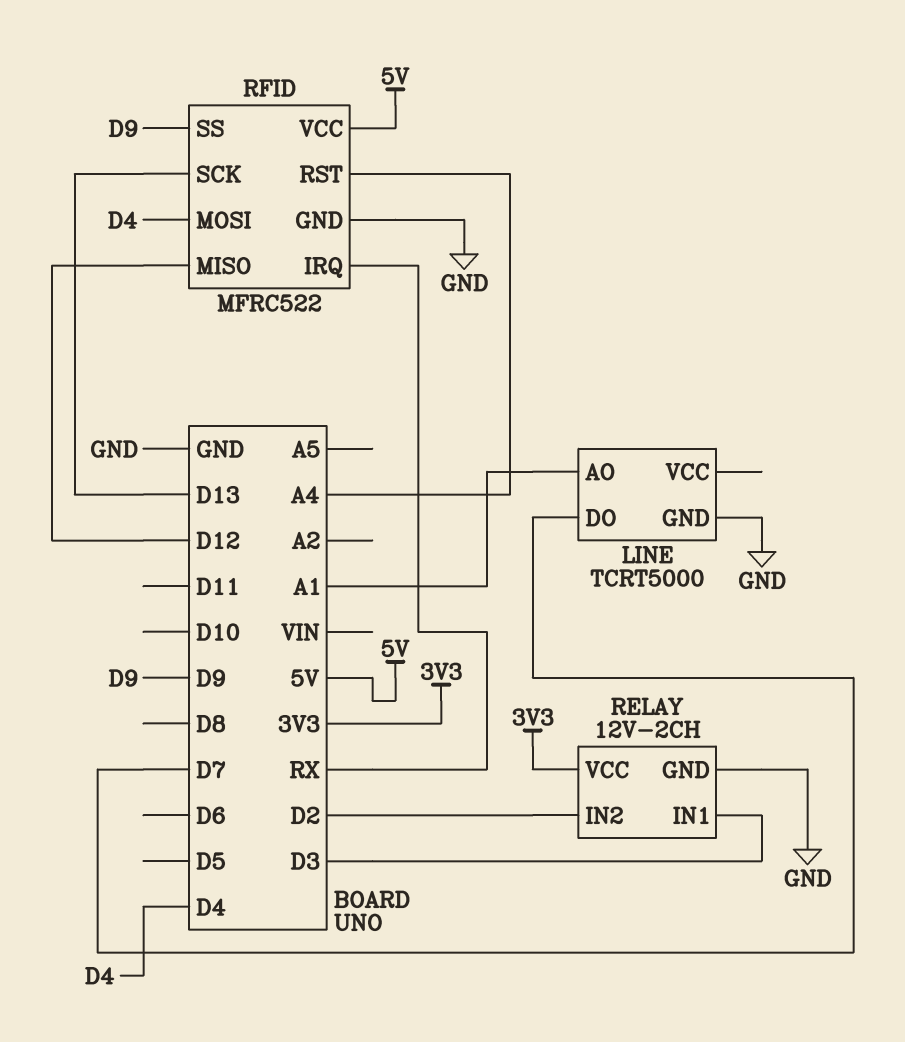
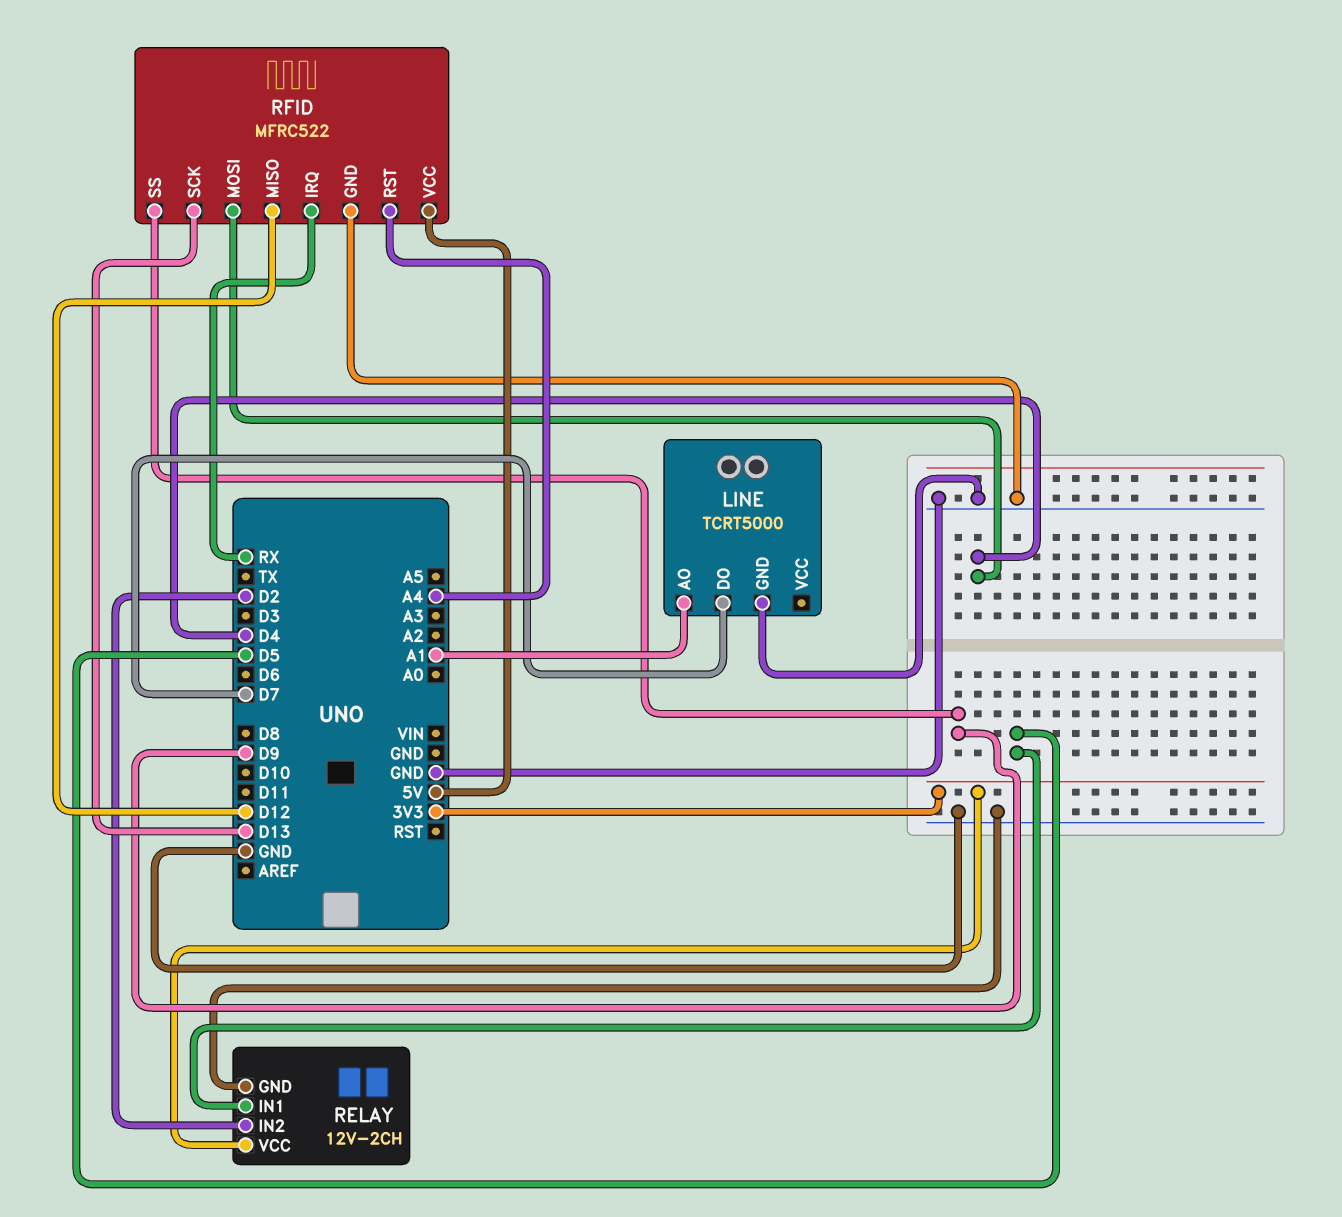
RELAY pin IN1: D3 -> D5

